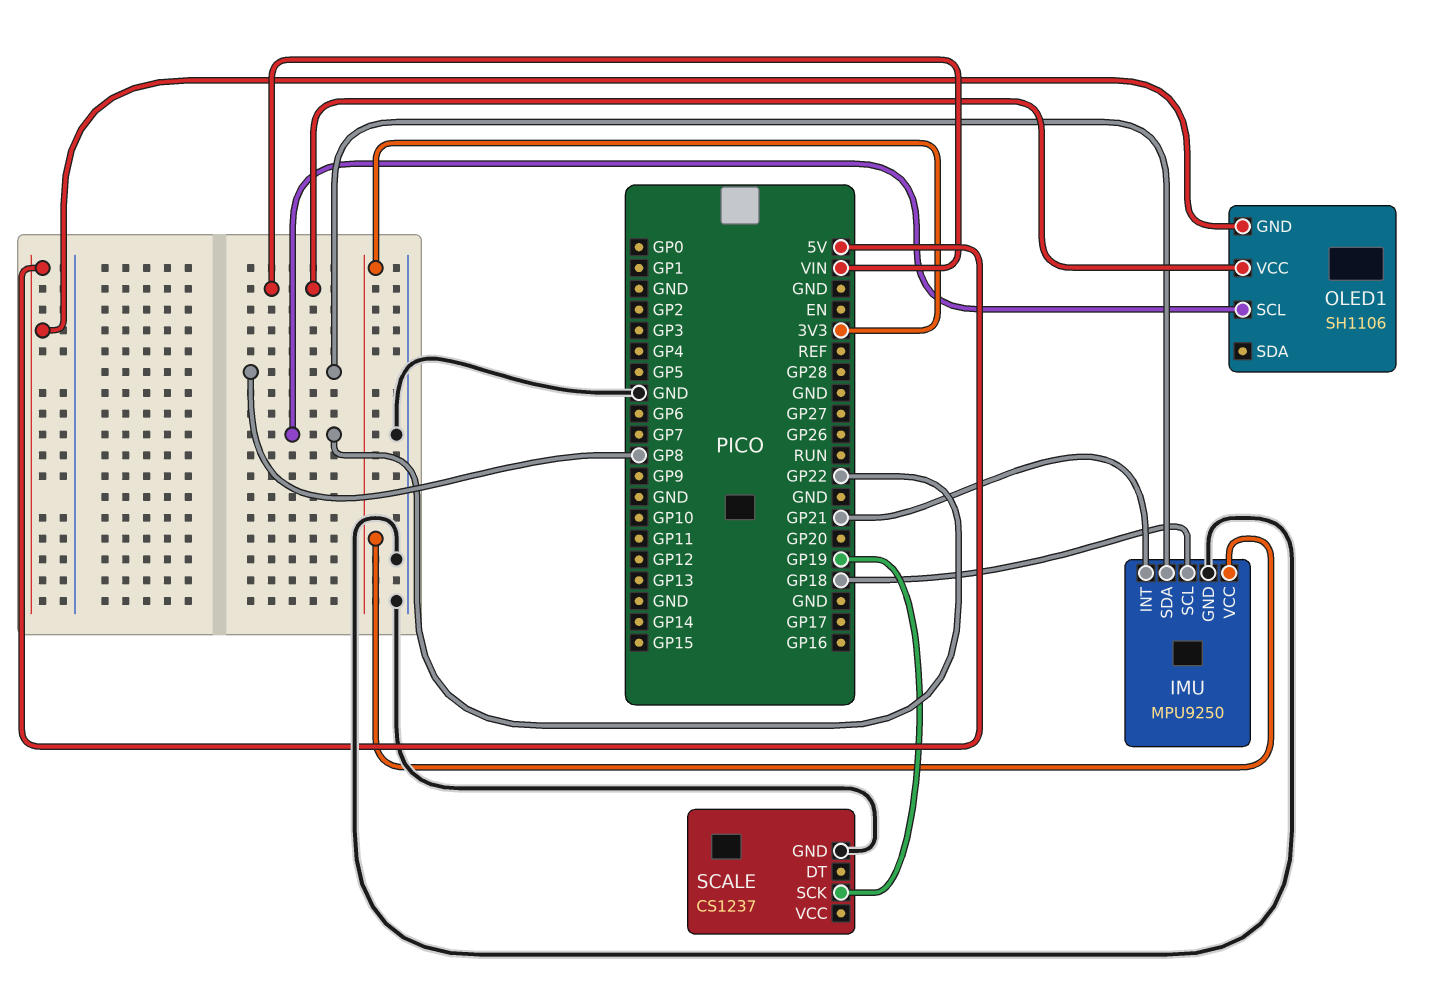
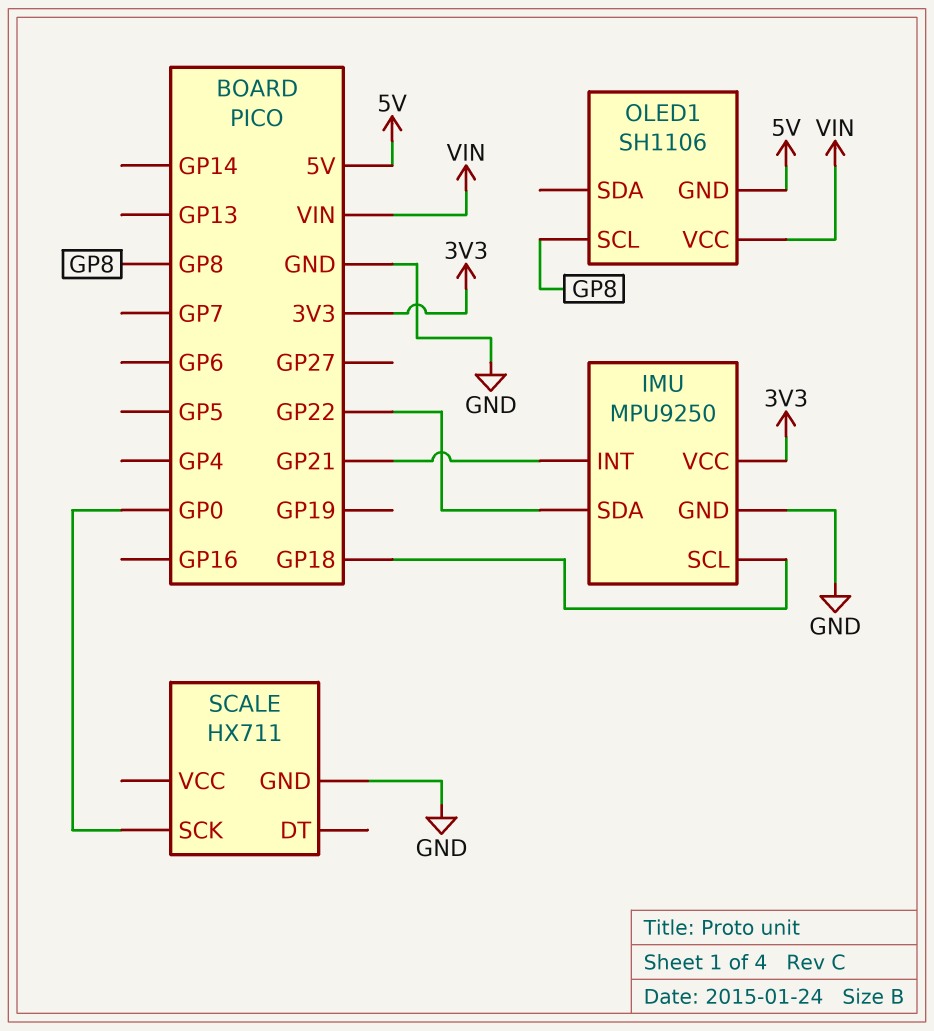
IMU pin SDA: GP8 -> GP22
OLED1 pin SCL: GP22 -> GP8
SCALE: CS1237 -> HX711
SCALE pin SCK: GP19 -> GP0

